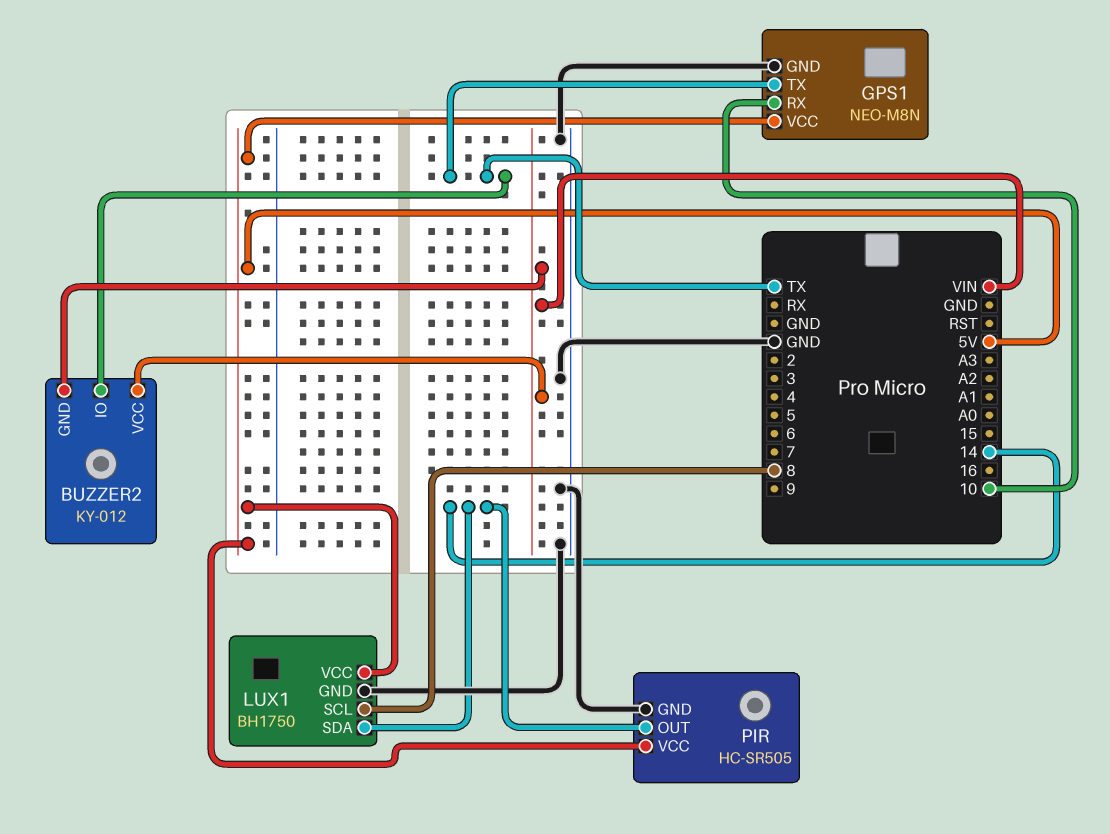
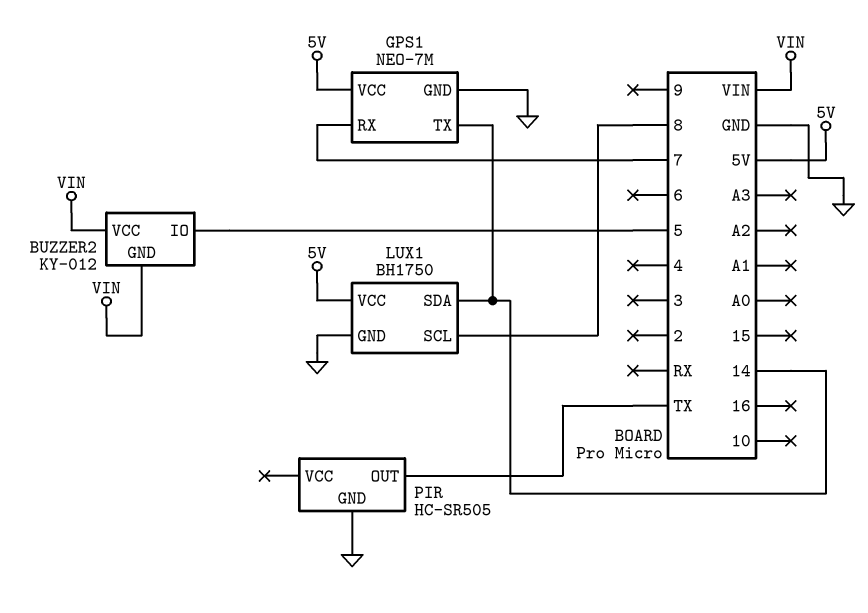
BUZZER2 pin IO: TX -> 5
GPS1: NEO-M8N -> NEO-7M
GPS1 pin RX: 10 -> 7
GPS1 pin TX: TX -> 14
PIR pin OUT: 14 -> TX
PIR pin VCC: 5V -> none

